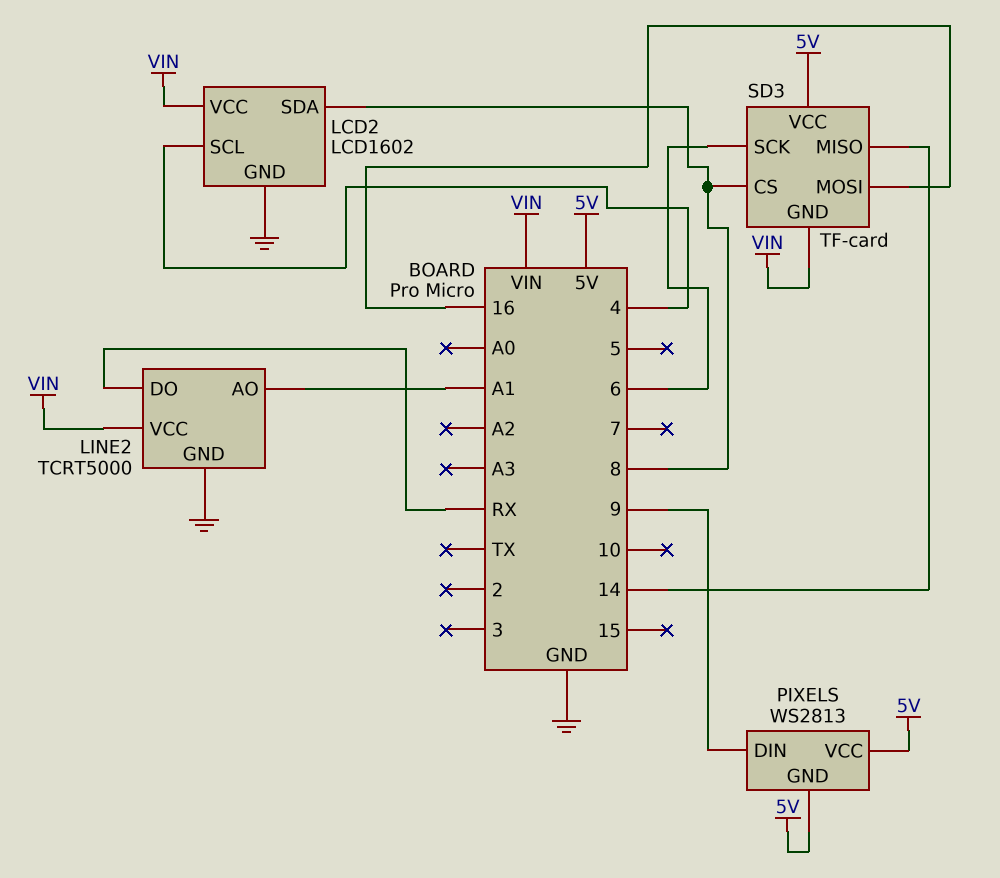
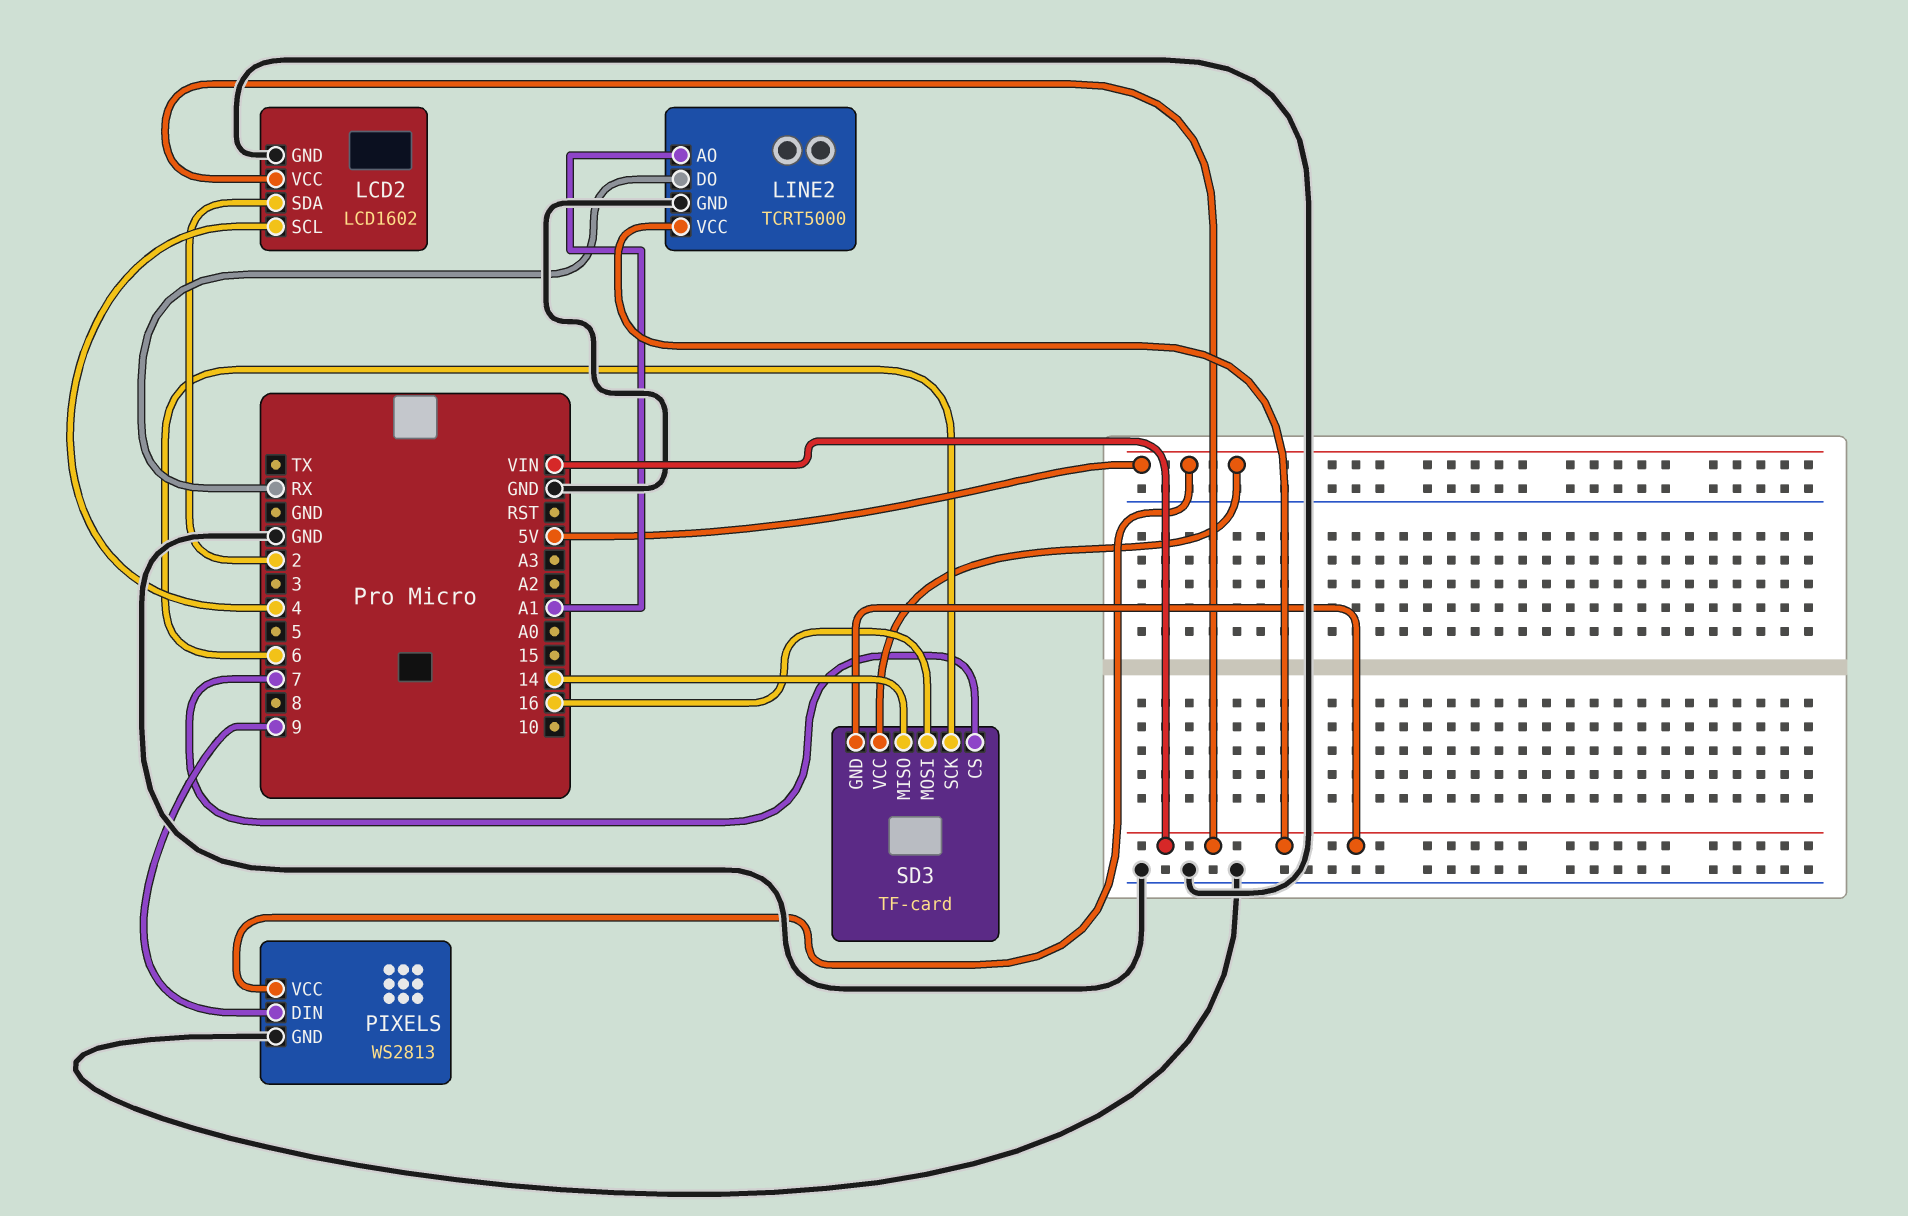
LCD2 pin SDA: 8 -> 2
PIXELS pin GND: 5V -> GND
SD3 pin CS: 8 -> 7

